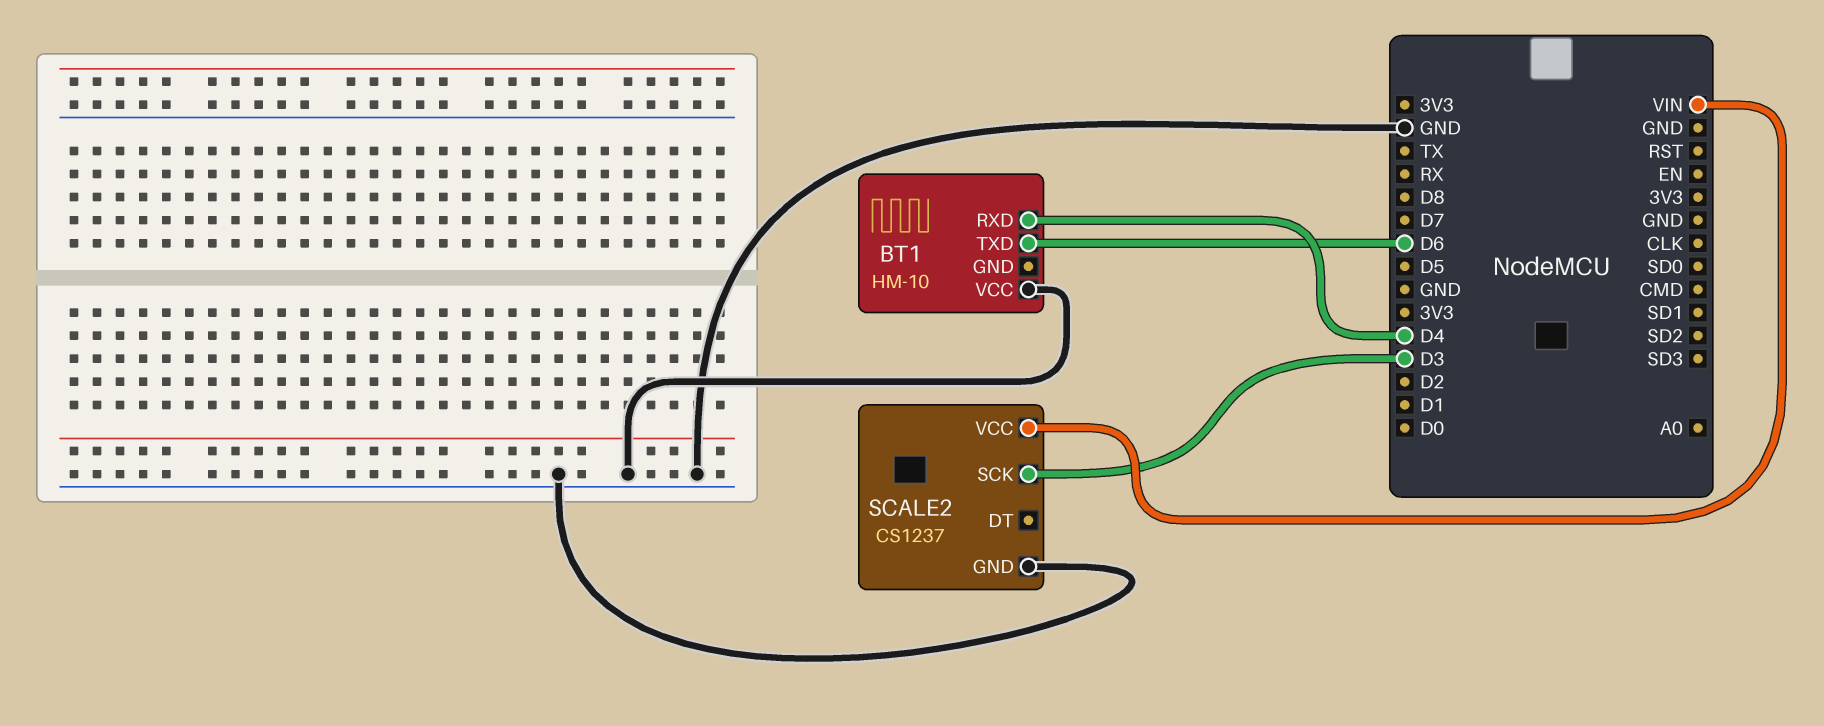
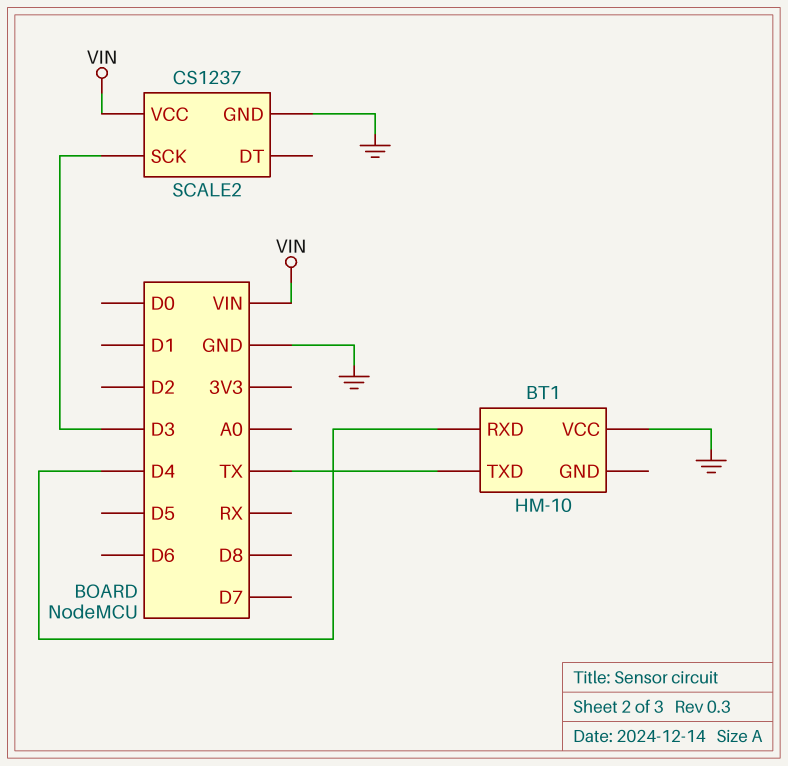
BT1 pin TXD: D6 -> TX

